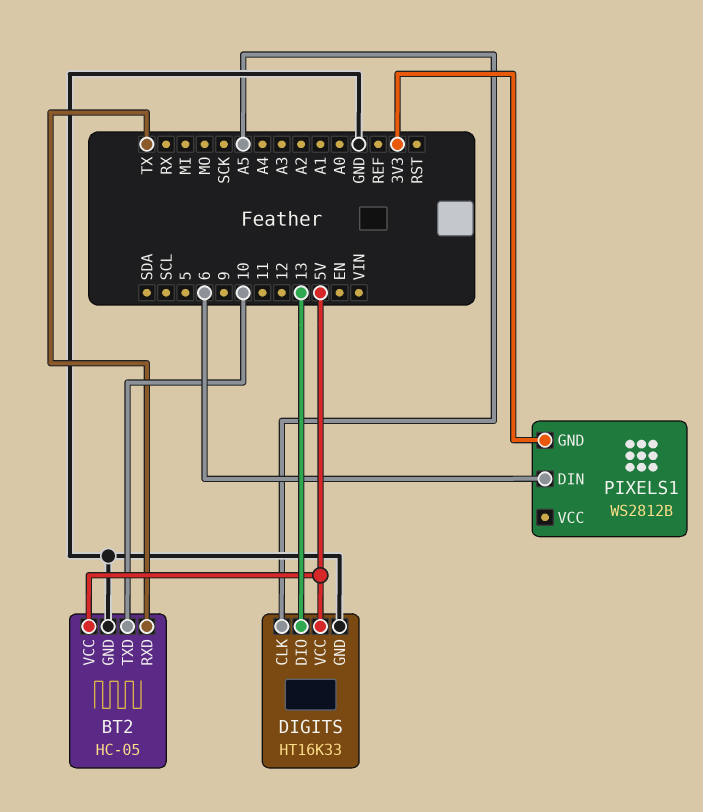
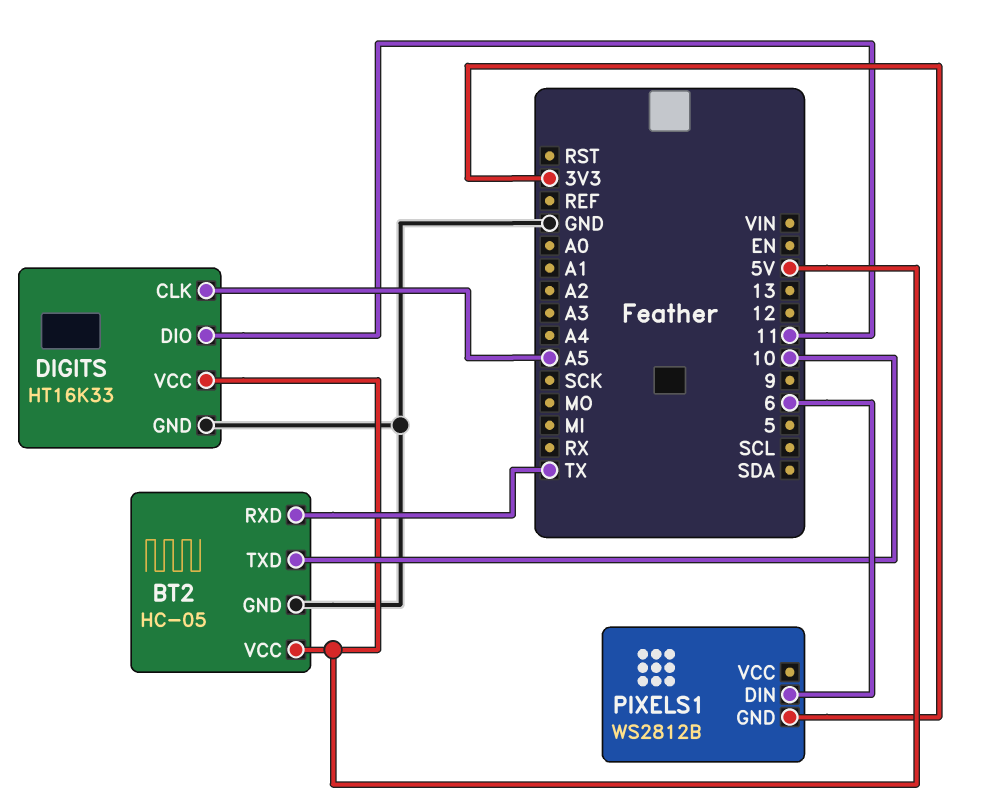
DIGITS pin DIO: 13 -> 11

